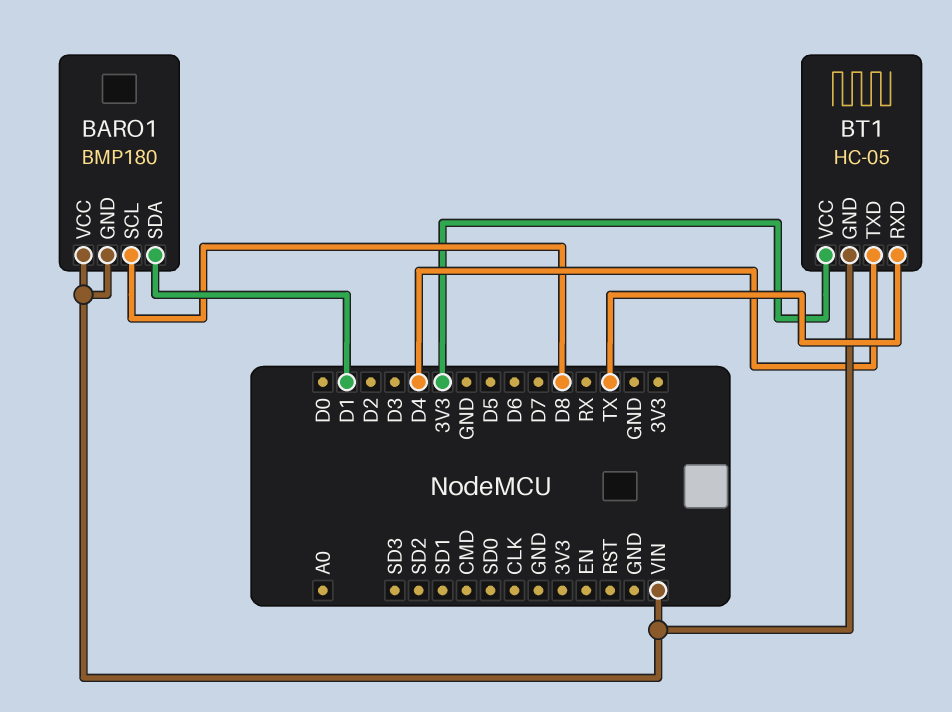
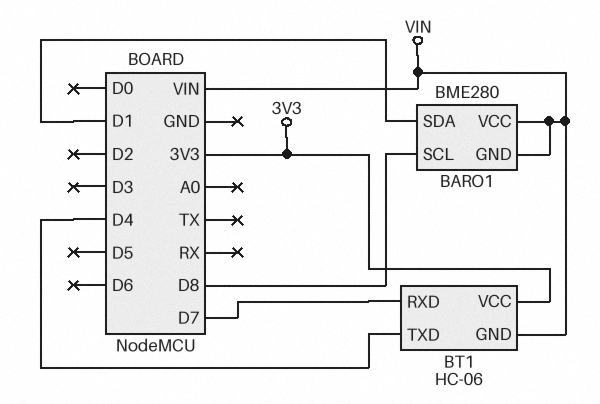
BARO1: BMP180 -> BME280
BT1: HC-05 -> HC-06
BT1 pin RXD: TX -> D7

